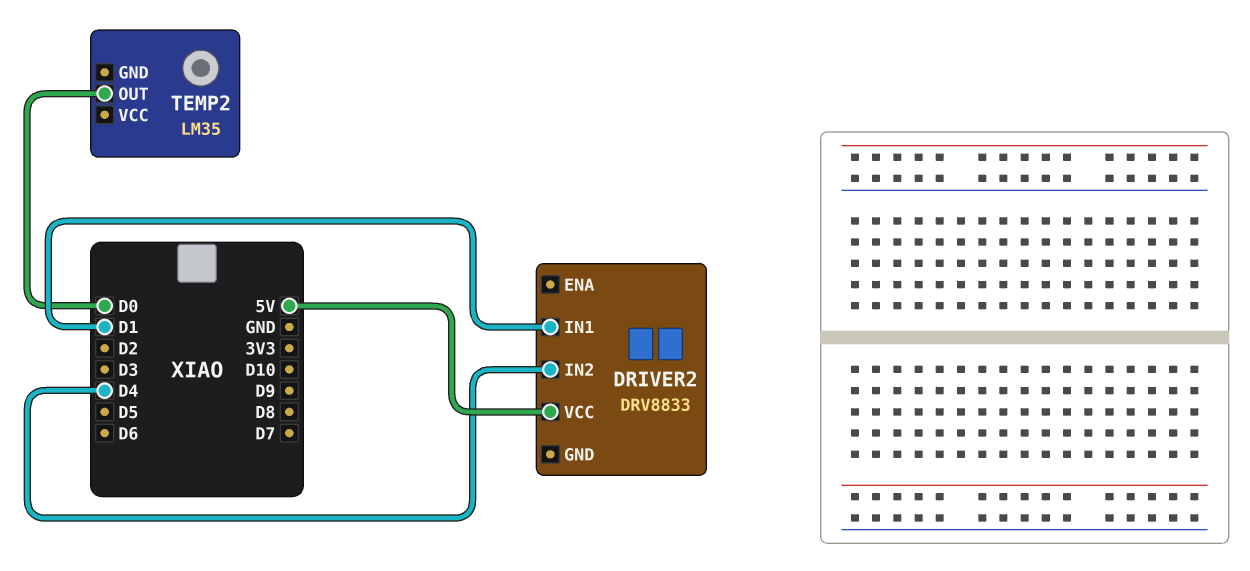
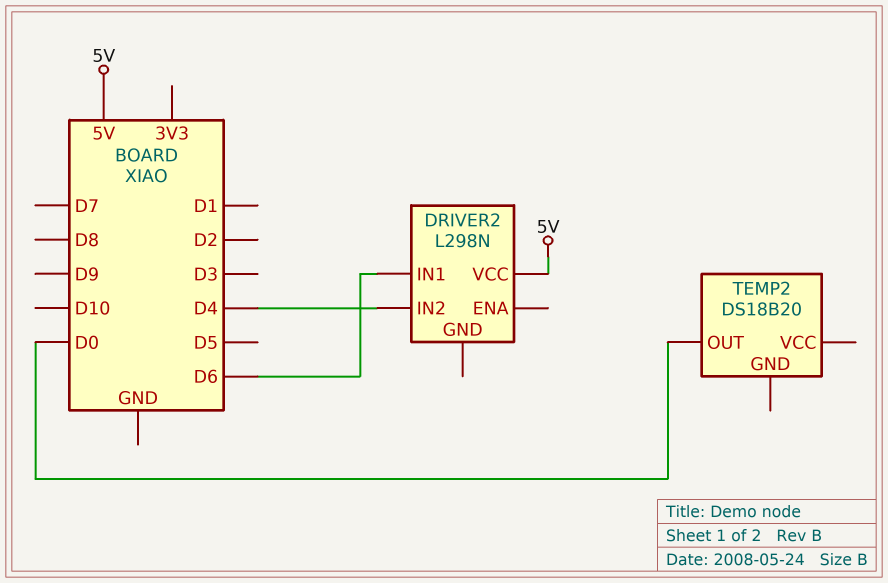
DRIVER2: DRV8833 -> L298N
DRIVER2 pin IN1: D1 -> D6
TEMP2: LM35 -> DS18B20

